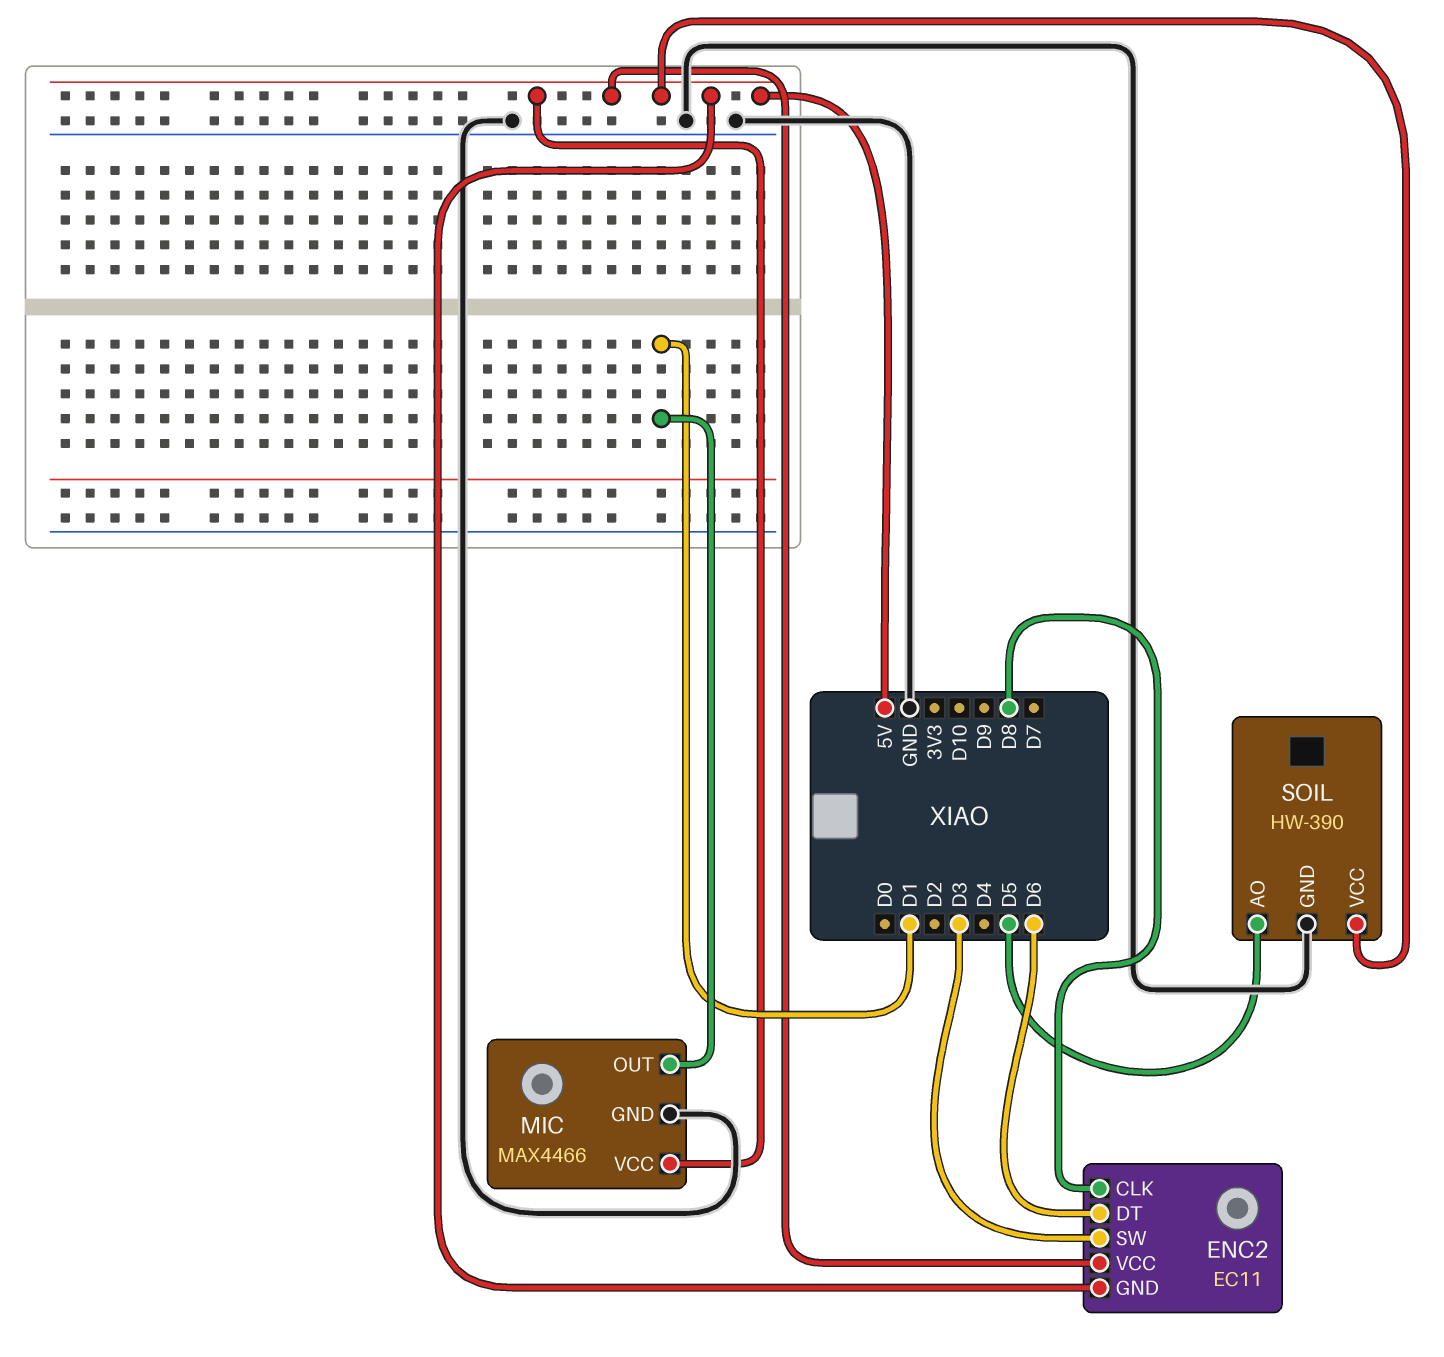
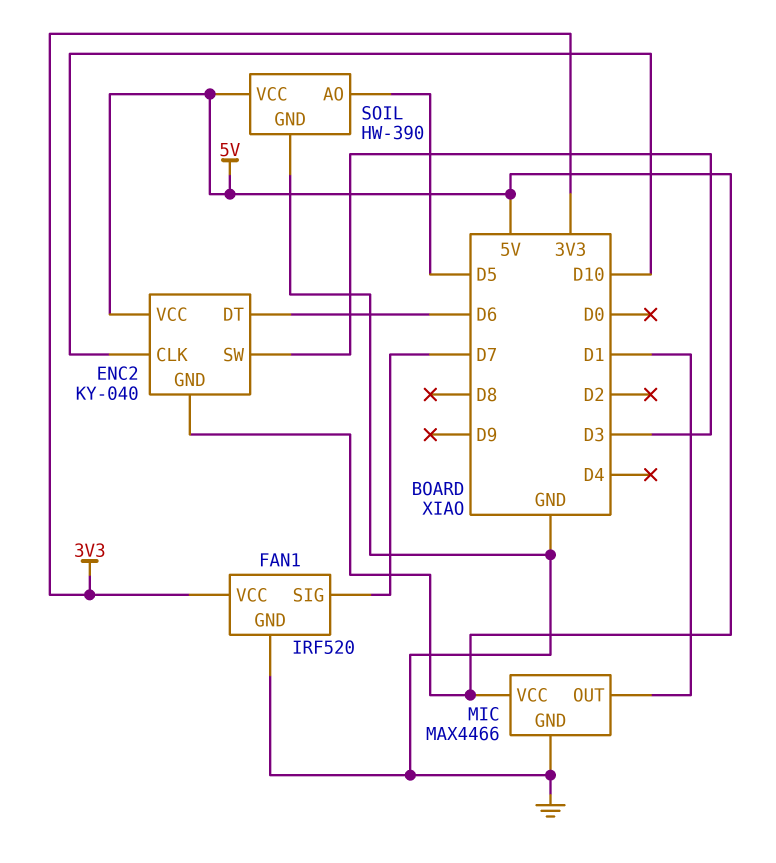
ENC2: EC11 -> KY-040
ENC2 pin CLK: D8 -> D10
FAN1: none -> IRF520
FAN1 pin GND: none -> GND
FAN1 pin SIG: none -> D7
FAN1 pin VCC: none -> 3V3

